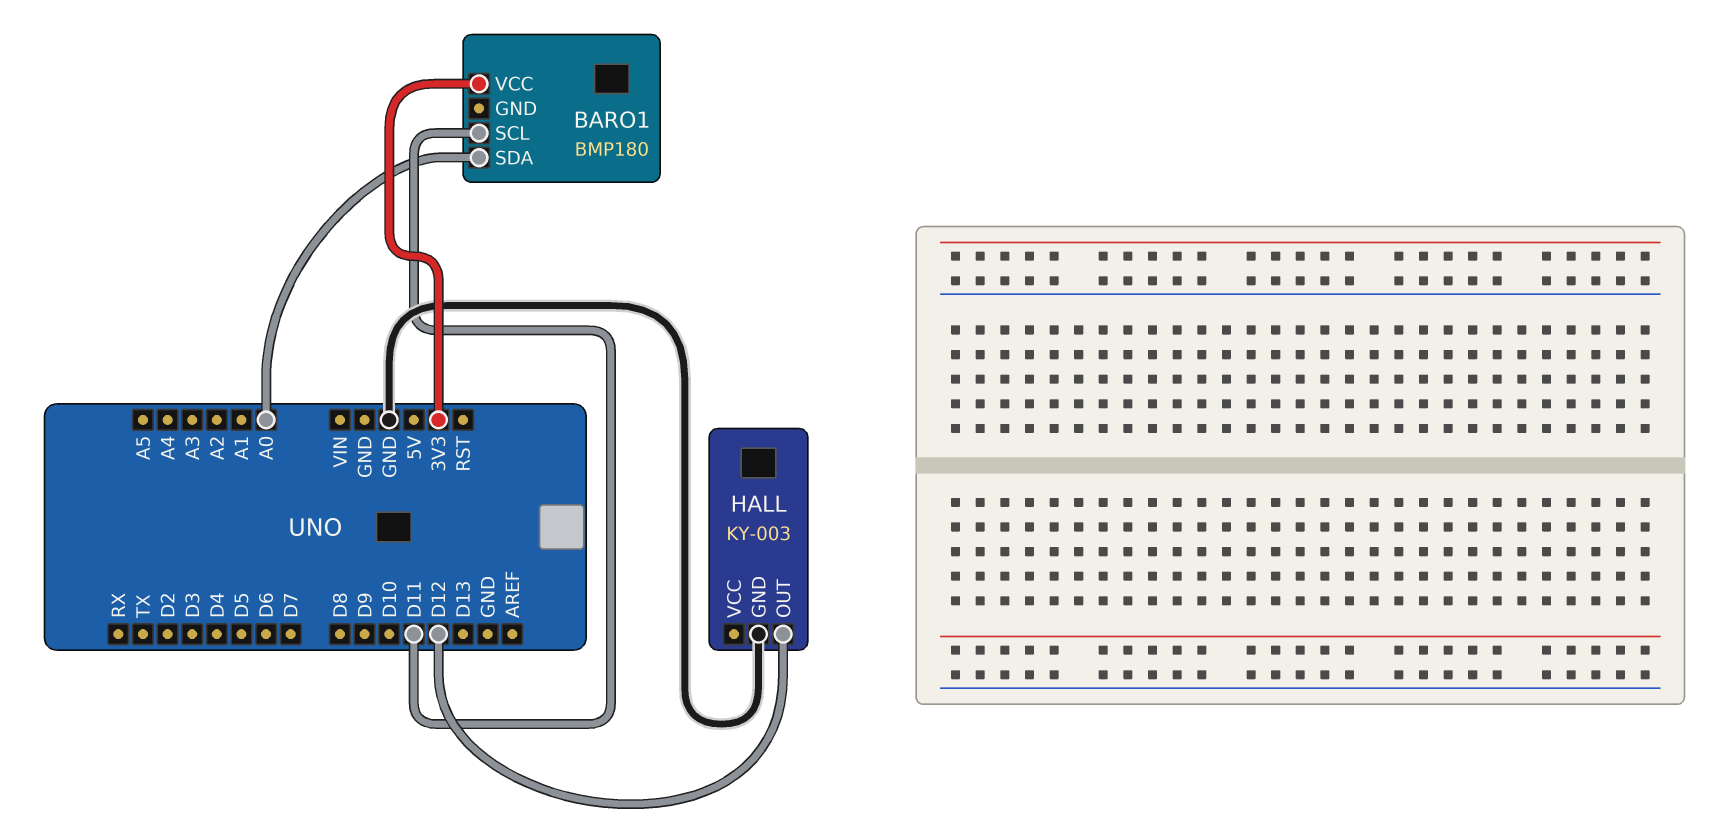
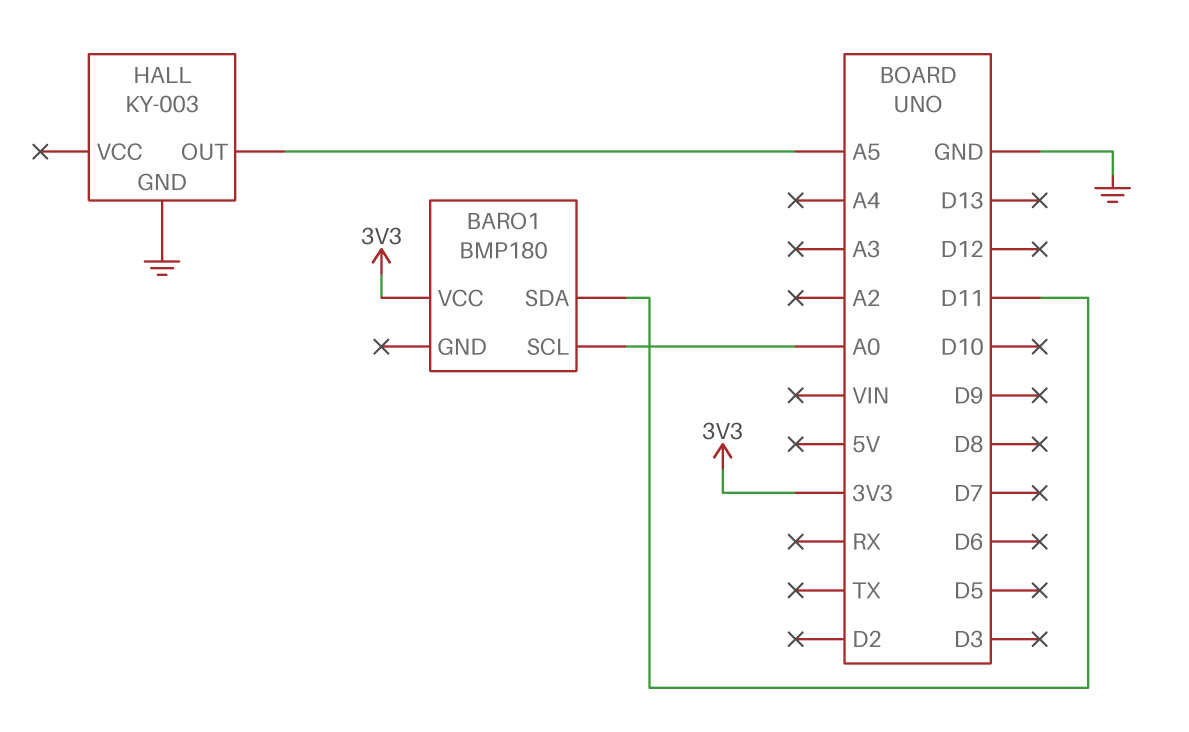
BARO1 pin SCL: D11 -> A0
BARO1 pin SDA: A0 -> D11
HALL pin OUT: D12 -> A5

